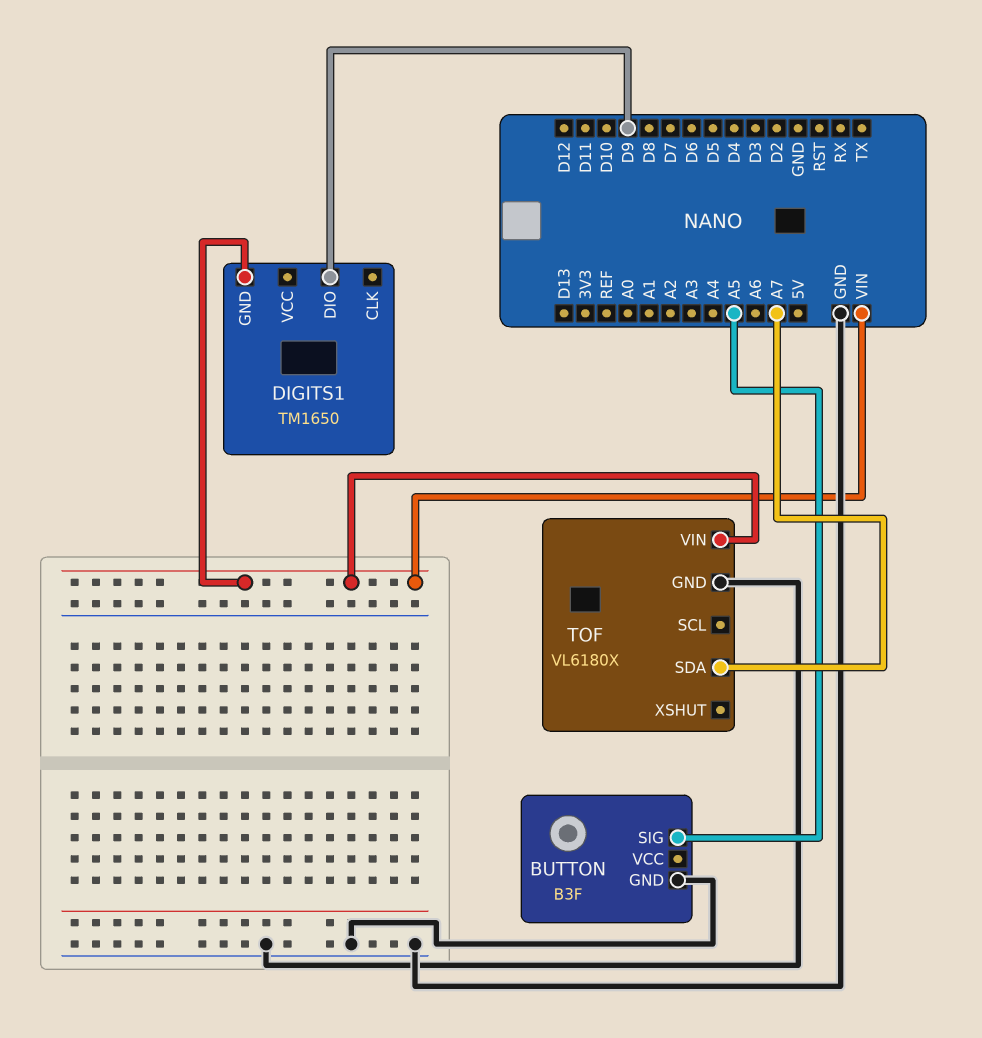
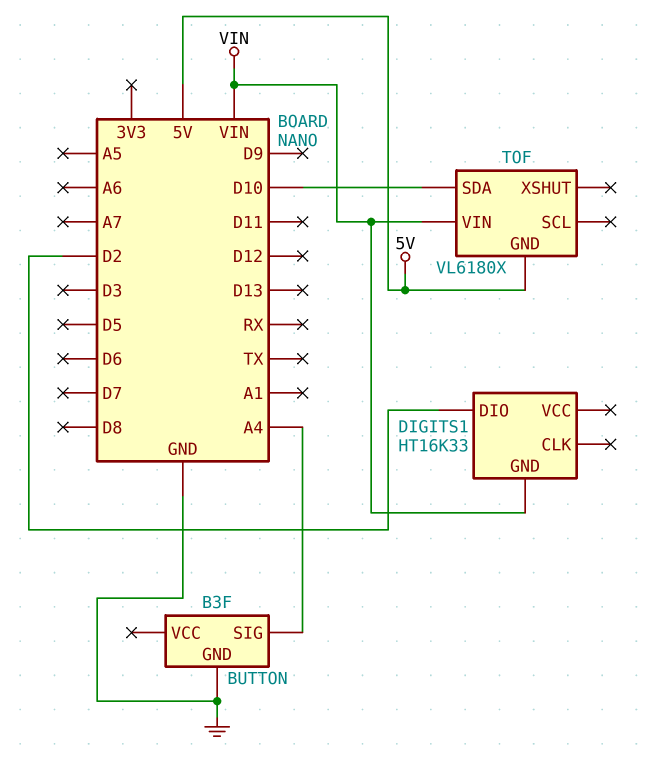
BUTTON pin SIG: A5 -> A4
DIGITS1: TM1650 -> HT16K33
DIGITS1 pin DIO: D9 -> D2
TOF pin GND: GND -> 5V
TOF pin SDA: A7 -> D10

